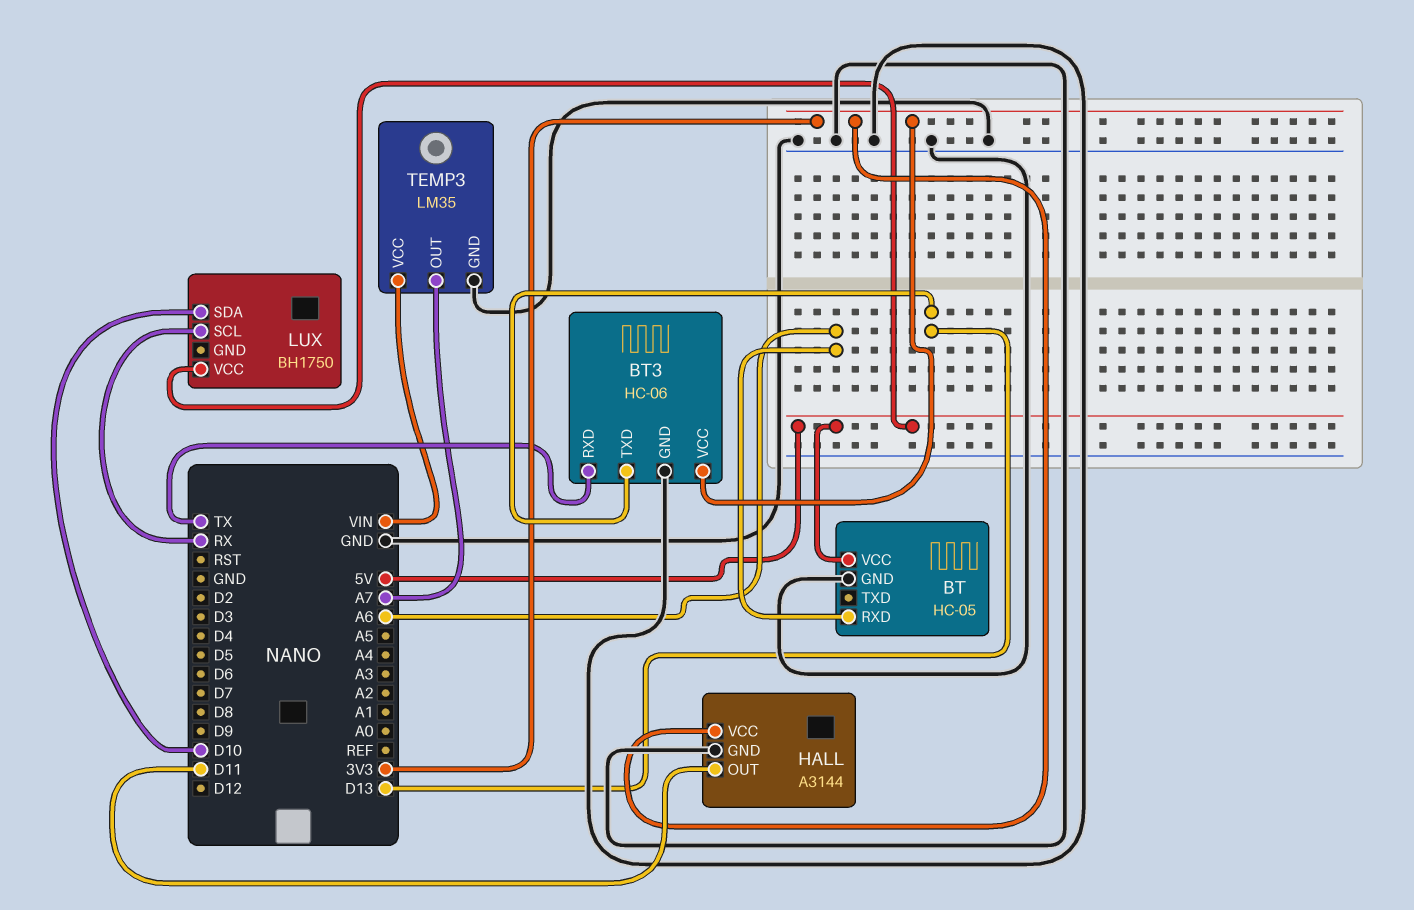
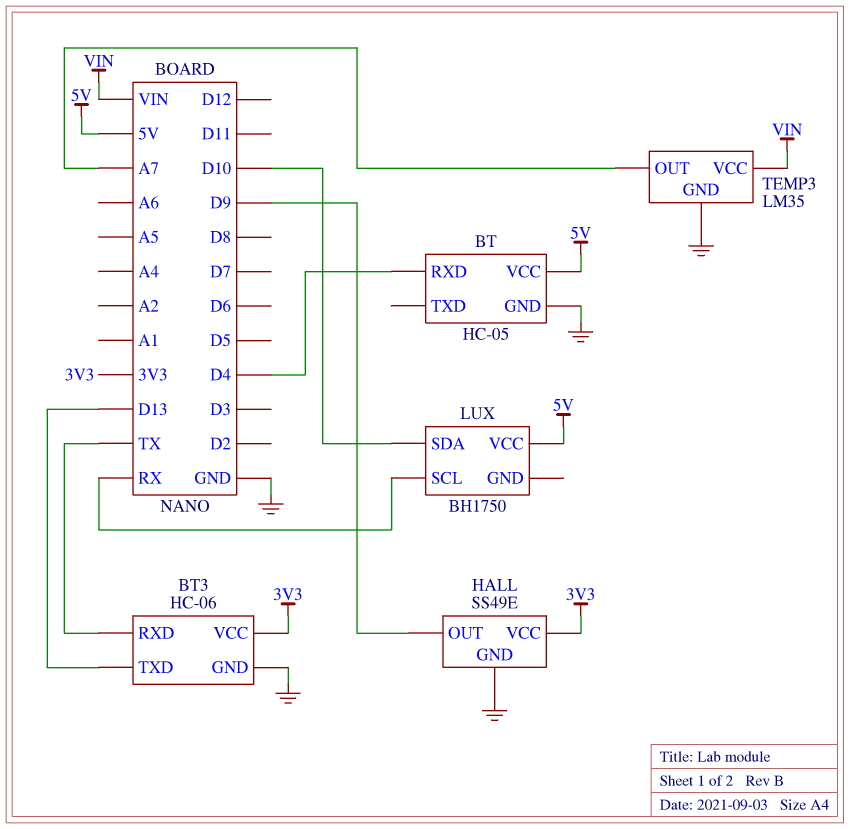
BT pin RXD: A6 -> D4
HALL: A3144 -> SS49E
HALL pin OUT: D11 -> D9

